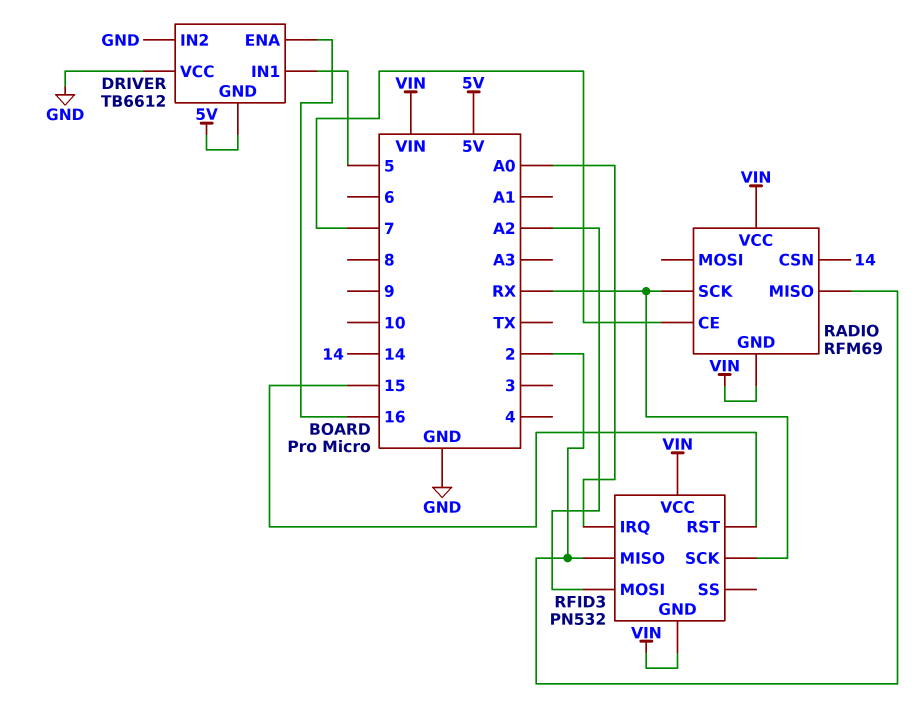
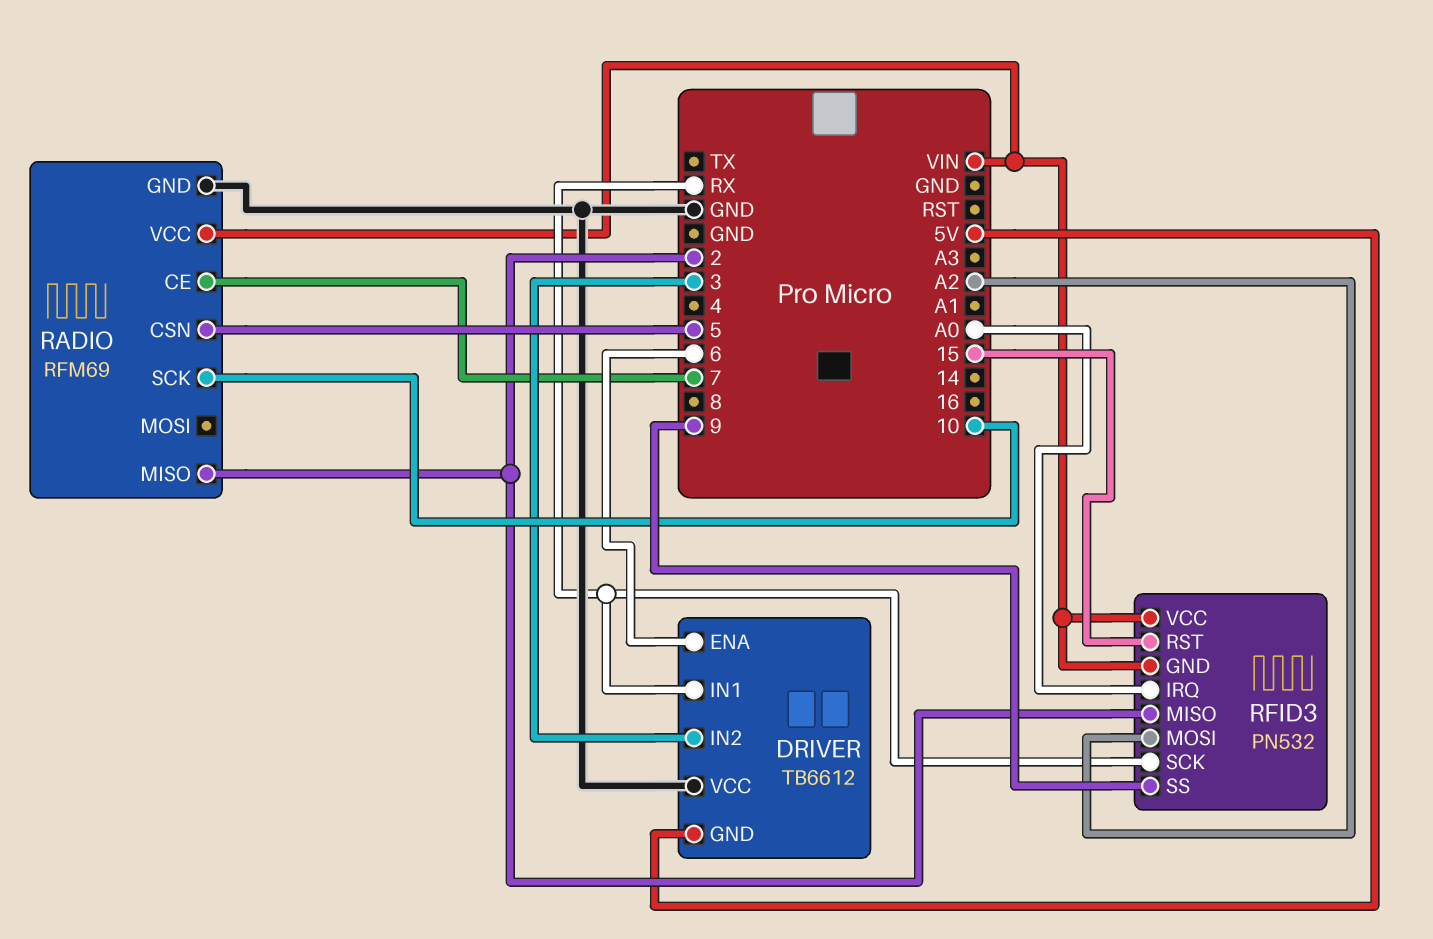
DRIVER pin ENA: 16 -> 6
DRIVER pin IN1: 5 -> RX
DRIVER pin IN2: GND -> 3
RADIO pin CSN: 14 -> 5
RADIO pin GND: VIN -> GND
RADIO pin SCK: RX -> 10
RFID3 pin SS: none -> 9

